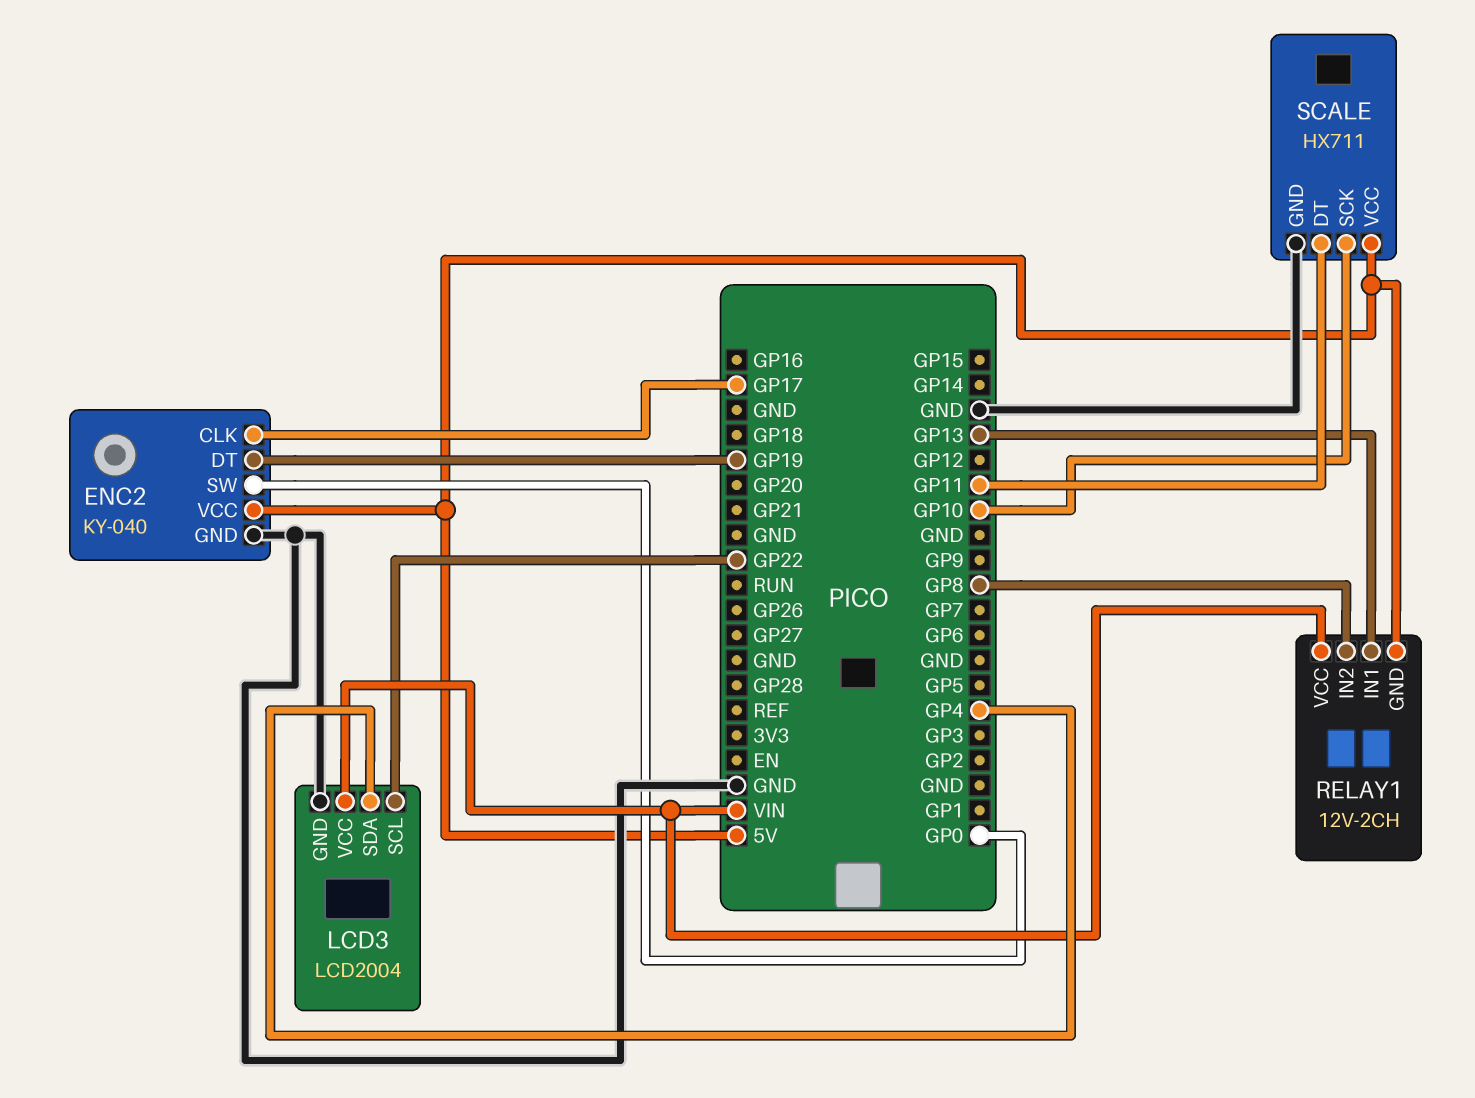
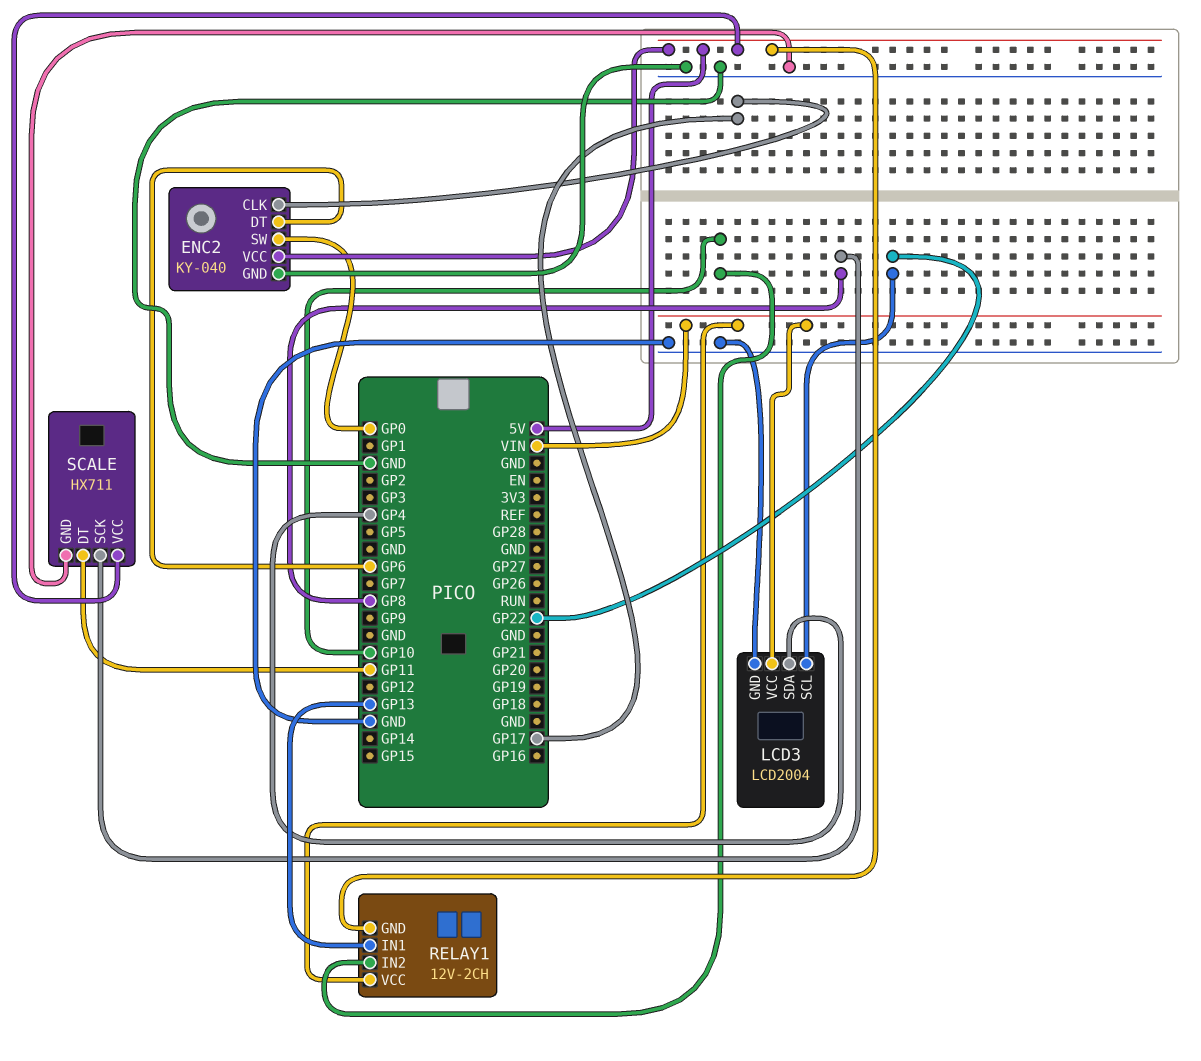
ENC2 pin DT: GP19 -> GP6
RELAY1 pin IN2: GP8 -> GP10
SCALE pin SCK: GP10 -> GP8

